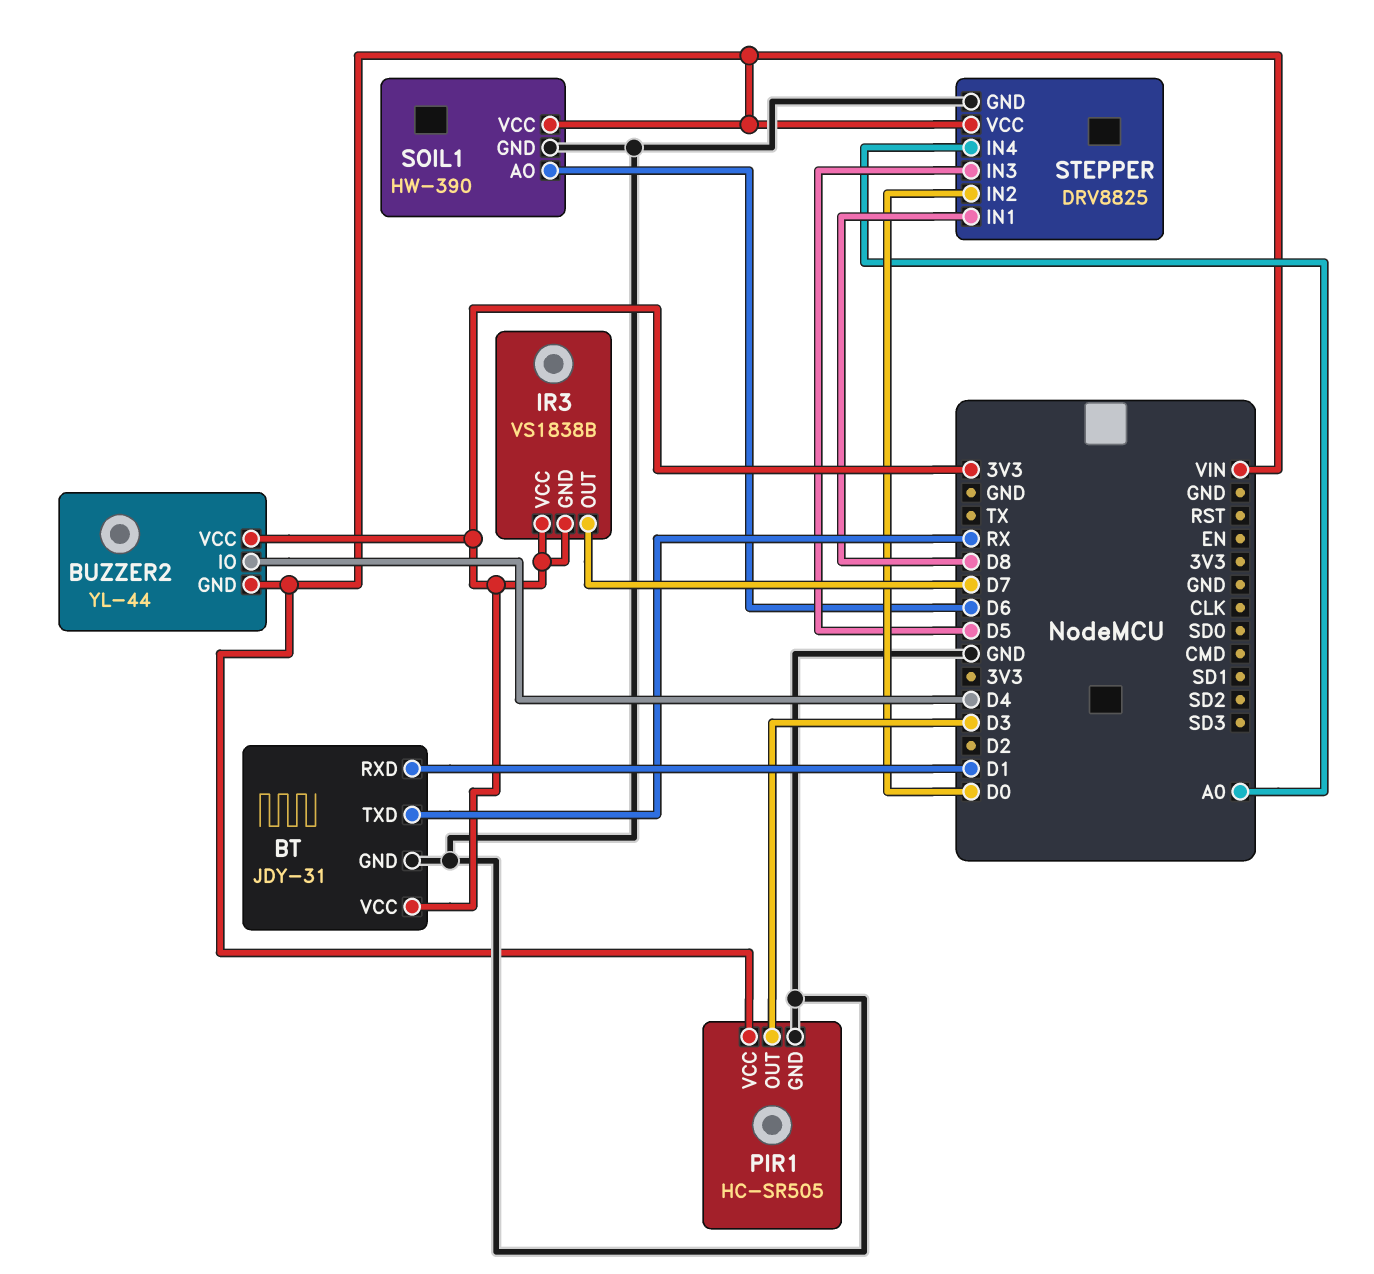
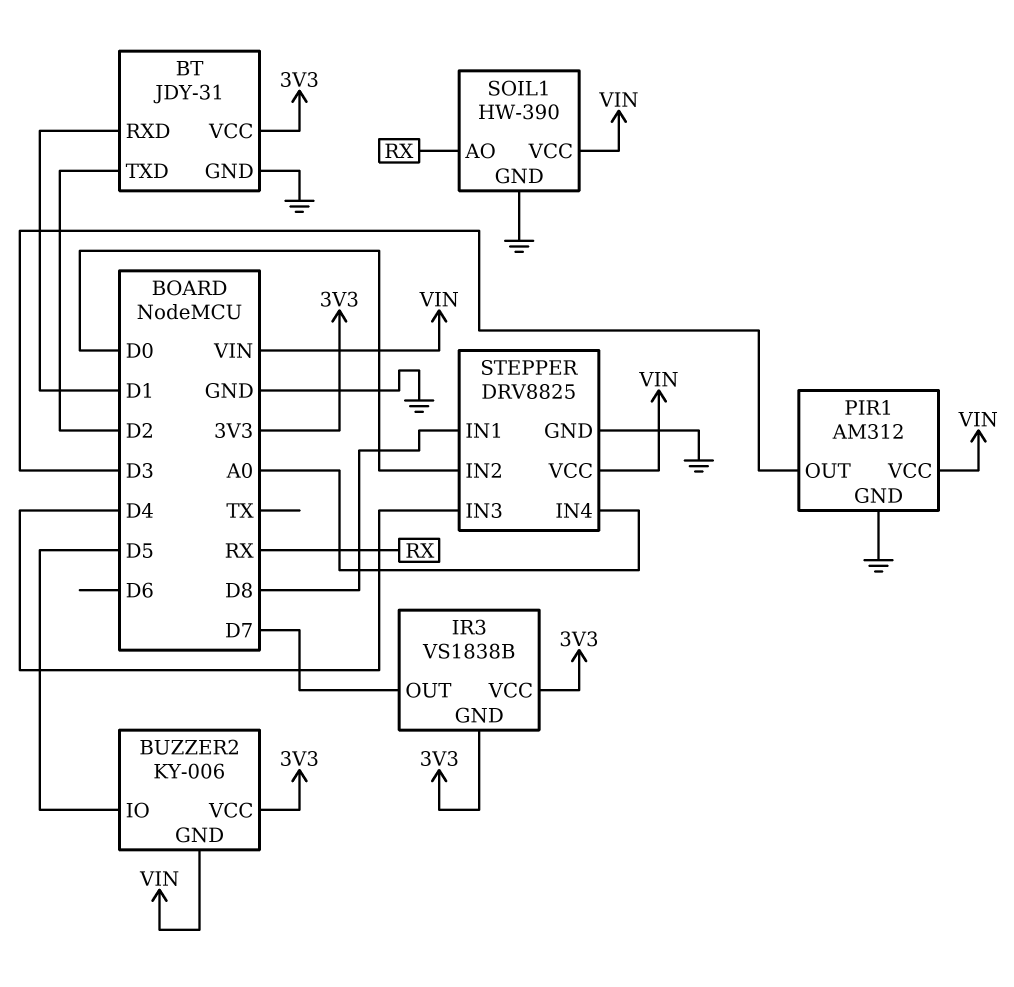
BT pin TXD: RX -> D2
BUZZER2: YL-44 -> KY-006
BUZZER2 pin IO: D4 -> D5
PIR1: HC-SR505 -> AM312
SOIL1 pin AO: D6 -> RX
STEPPER pin IN3: D5 -> D4

